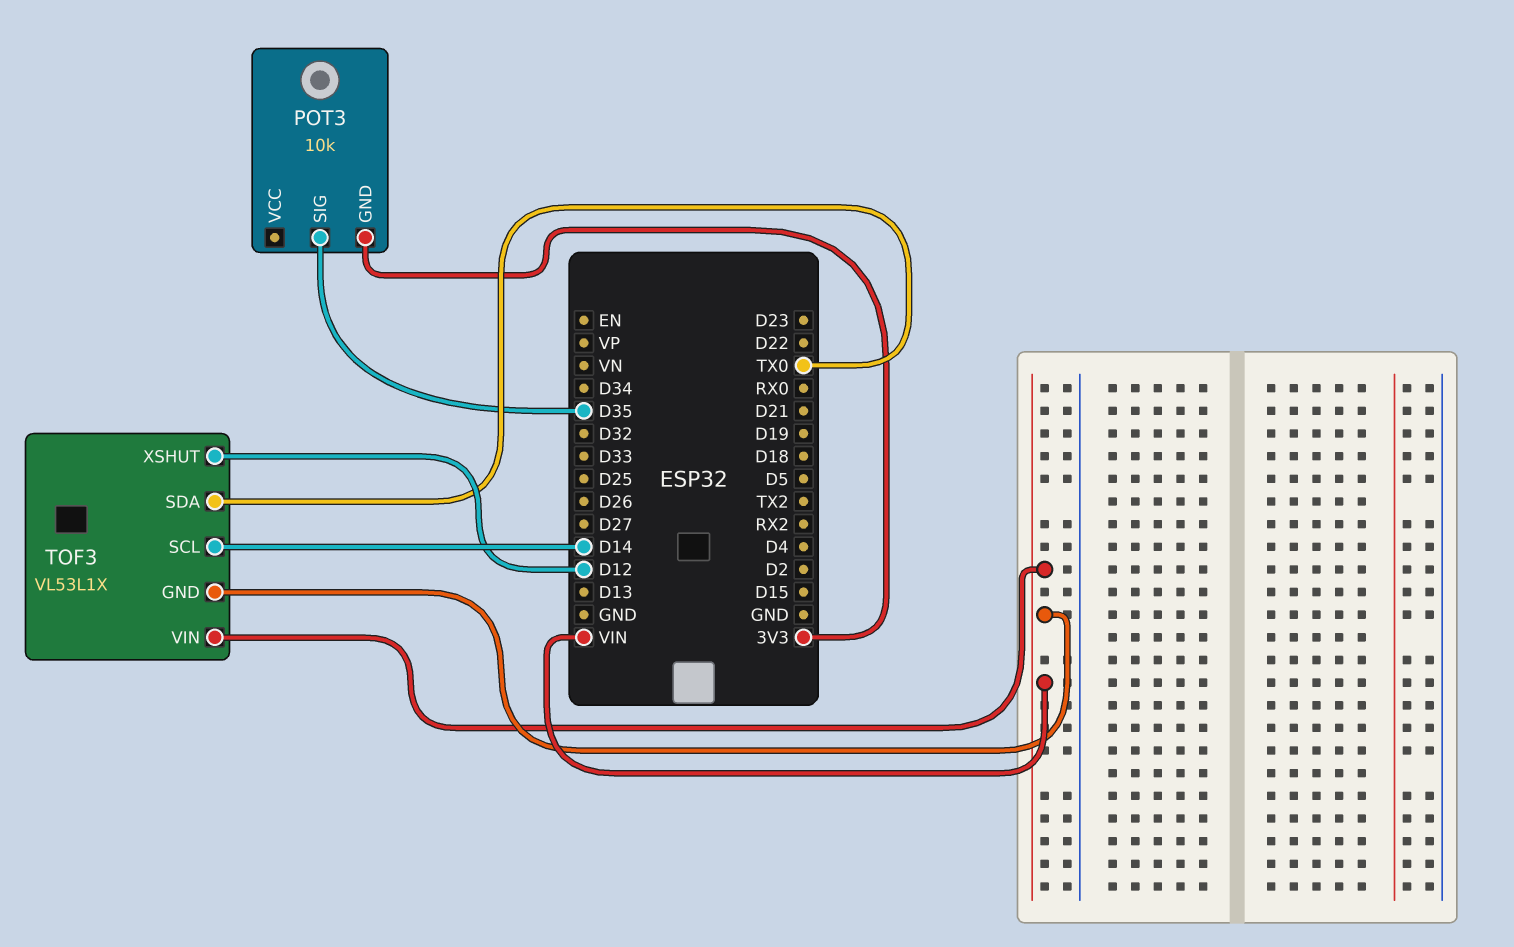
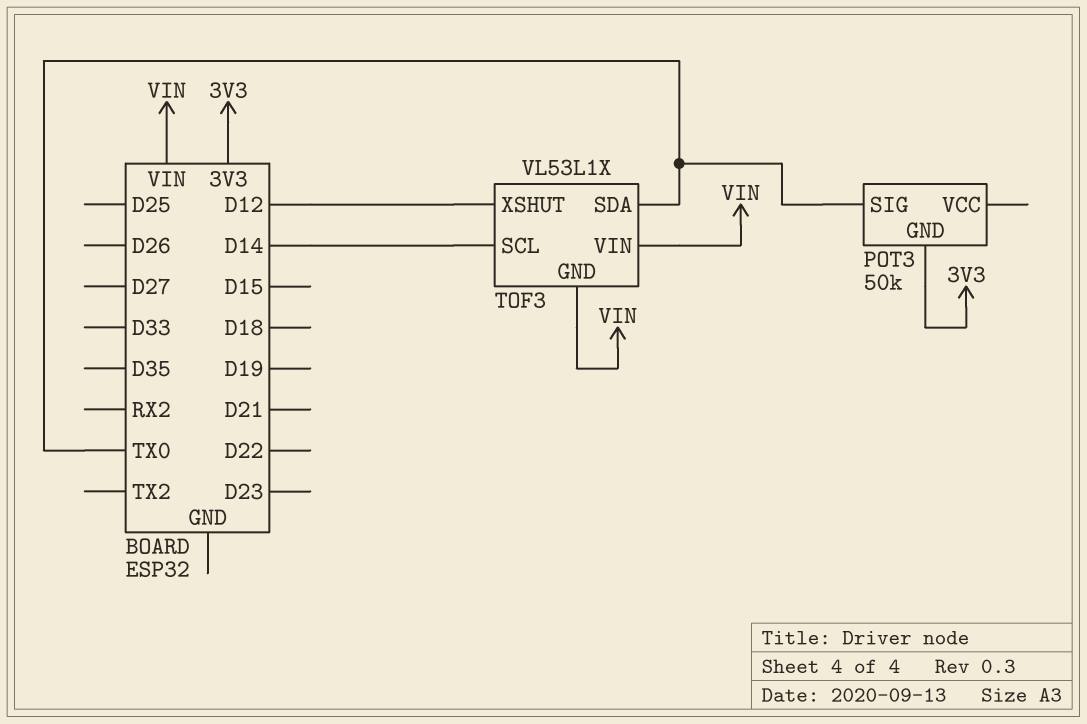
POT3: 10k -> 50k
POT3 pin SIG: D35 -> TX0

